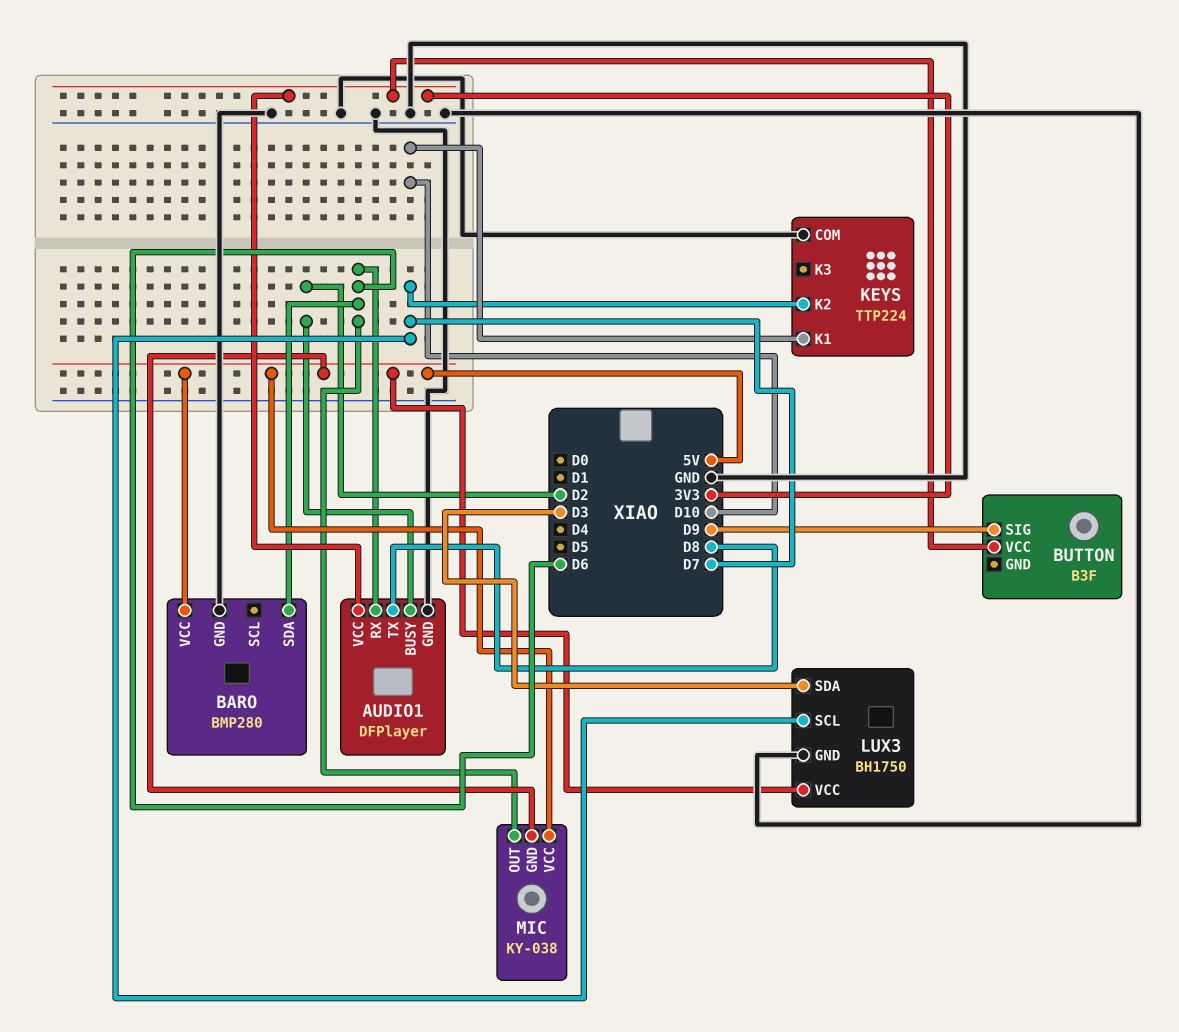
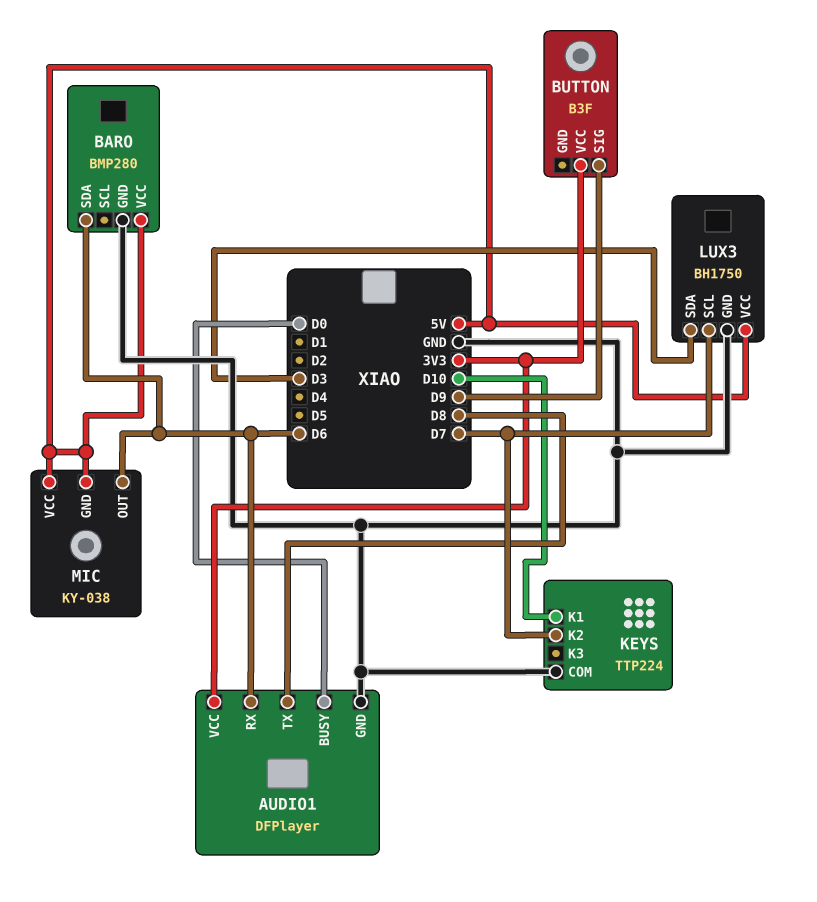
AUDIO1 pin BUSY: D2 -> D0

